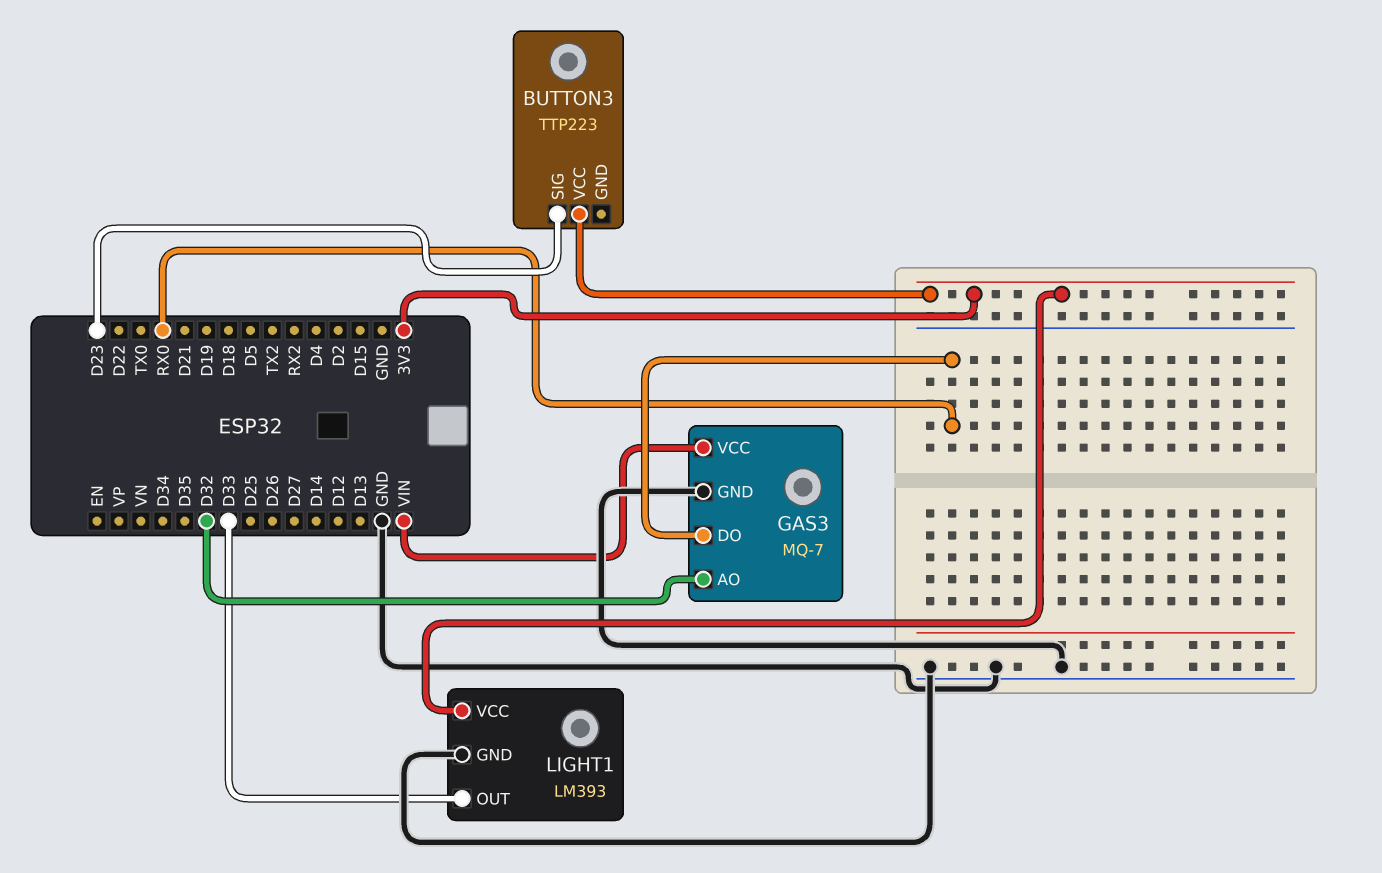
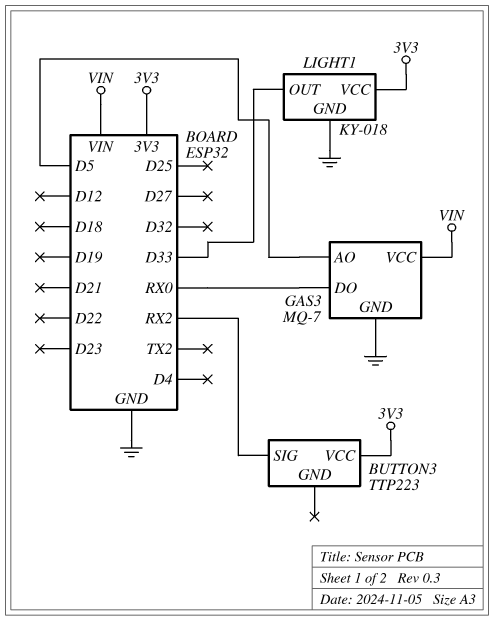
BUTTON3 pin SIG: D23 -> RX2
GAS3 pin AO: D32 -> D5
LIGHT1: LM393 -> KY-018

